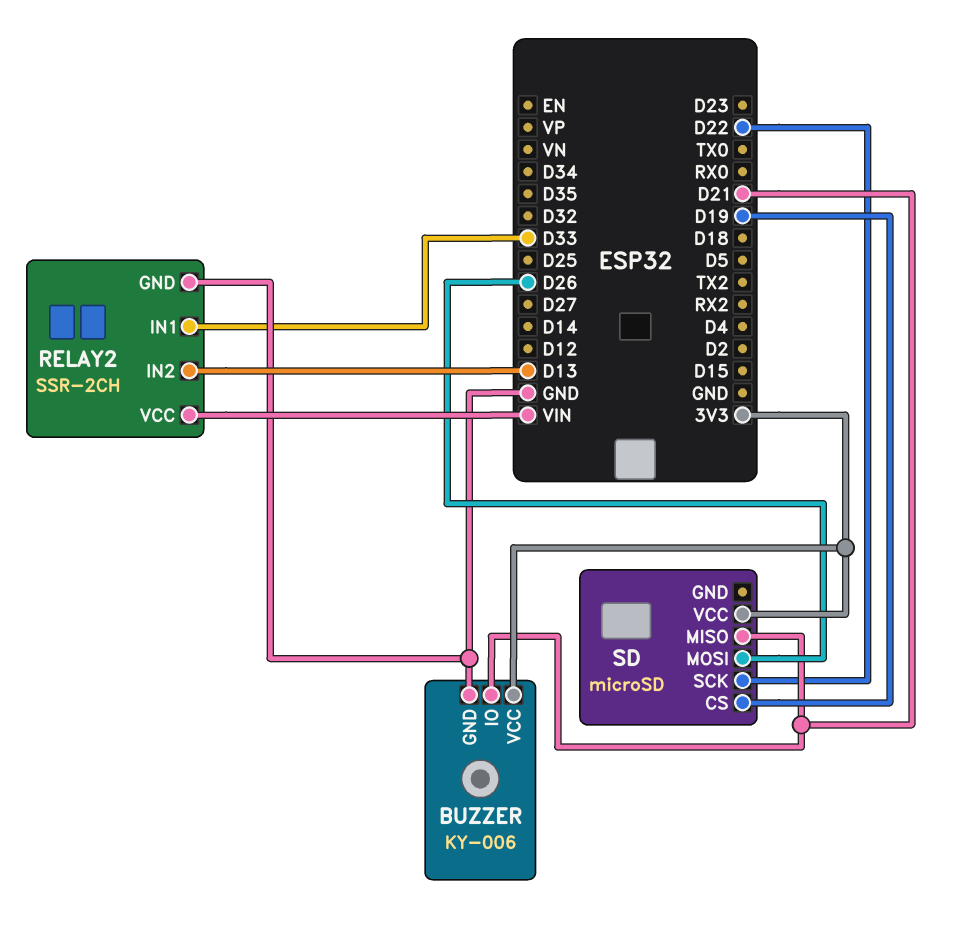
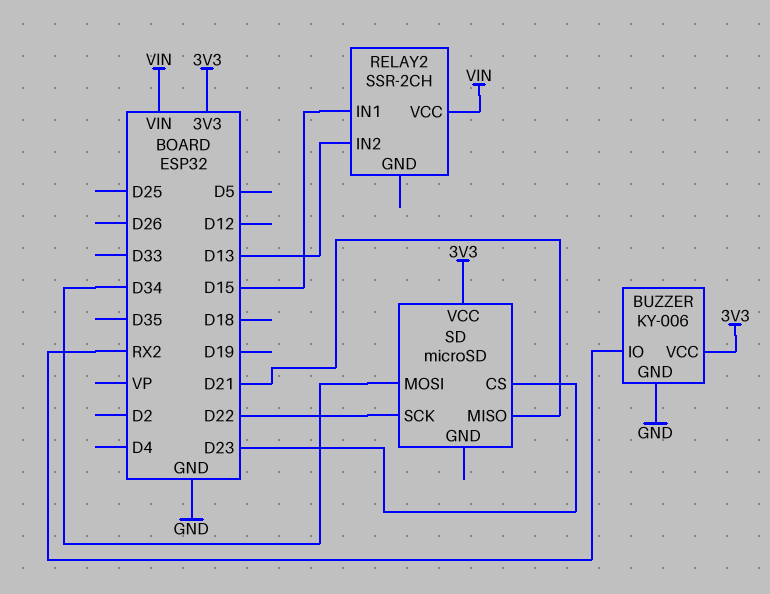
BUZZER pin IO: D21 -> RX2
RELAY2 pin GND: GND -> none
RELAY2 pin IN1: D33 -> D15
SD pin CS: D19 -> D23
SD pin MOSI: D26 -> D34

